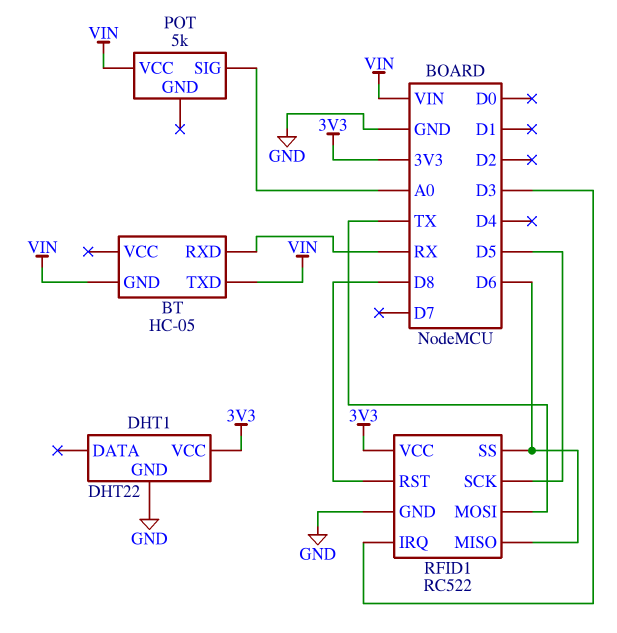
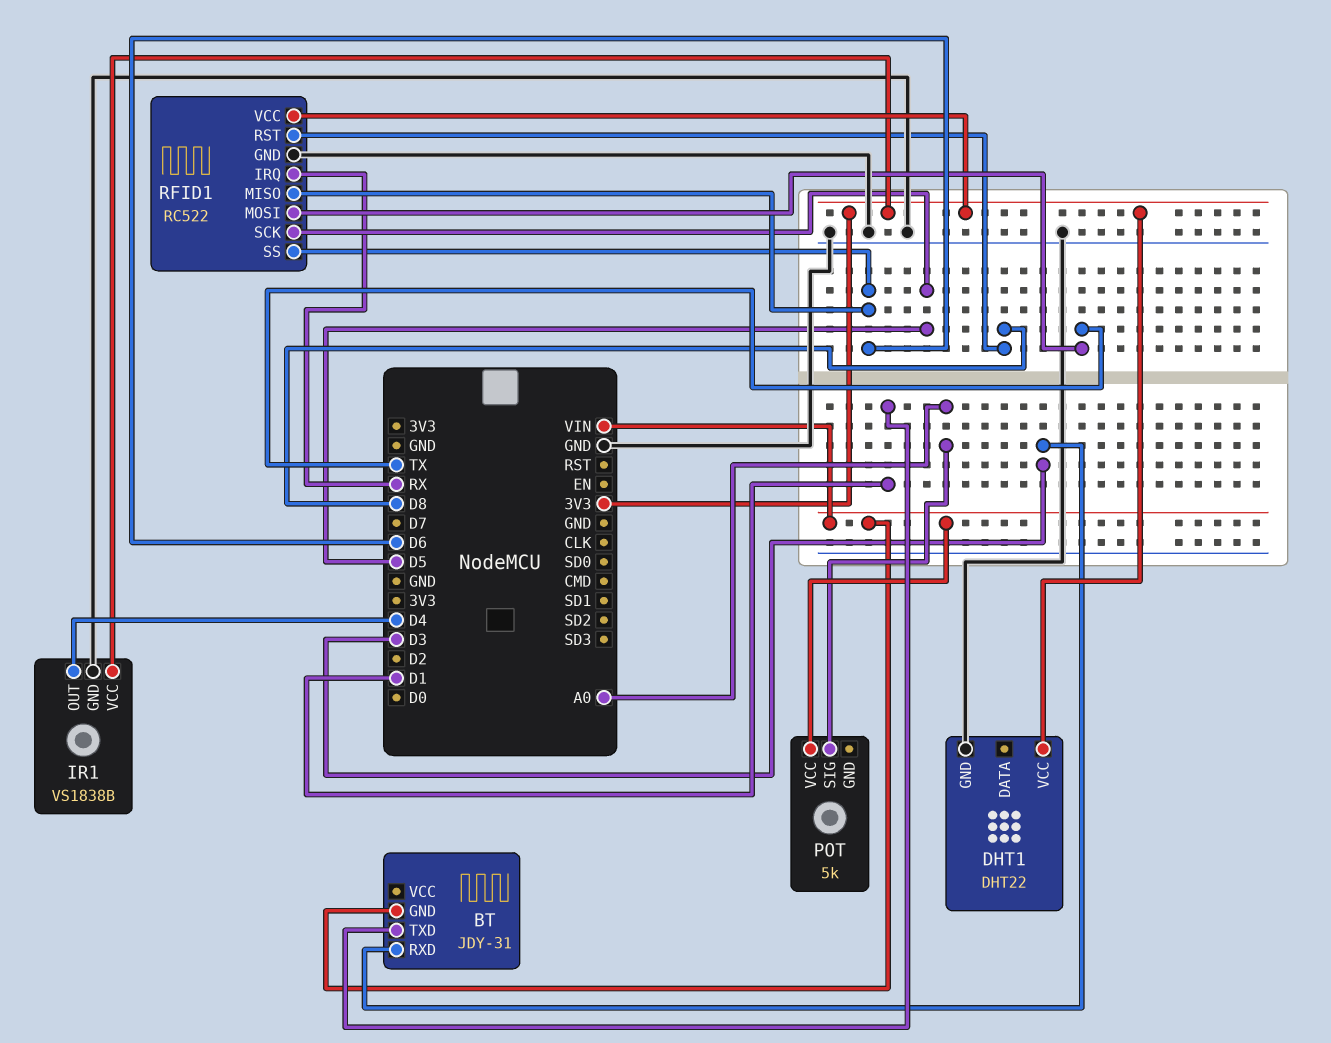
BT: HC-05 -> JDY-31
BT pin RXD: RX -> D3
BT pin TXD: VIN -> D1
IR1: none -> VS1838B
IR1 pin GND: none -> GND
IR1 pin OUT: none -> D4
IR1 pin VCC: none -> 3V3
RFID1 pin IRQ: D3 -> RX

